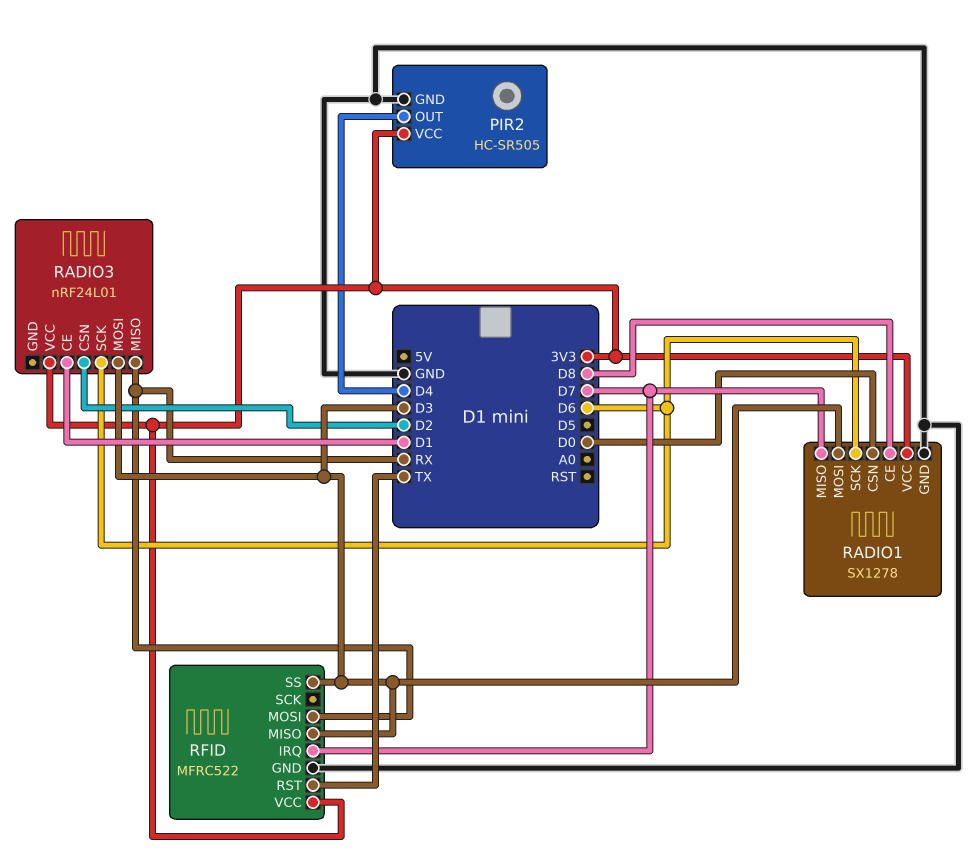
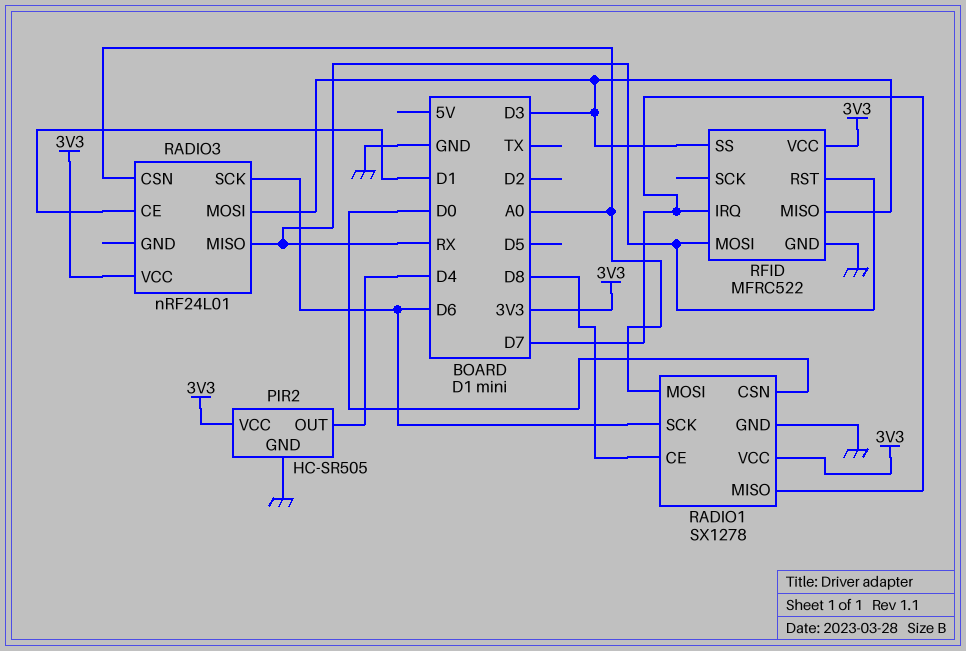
RADIO1 pin MOSI: D3 -> A0
RADIO3 pin CSN: D2 -> A0
RFID pin RST: TX -> RX

